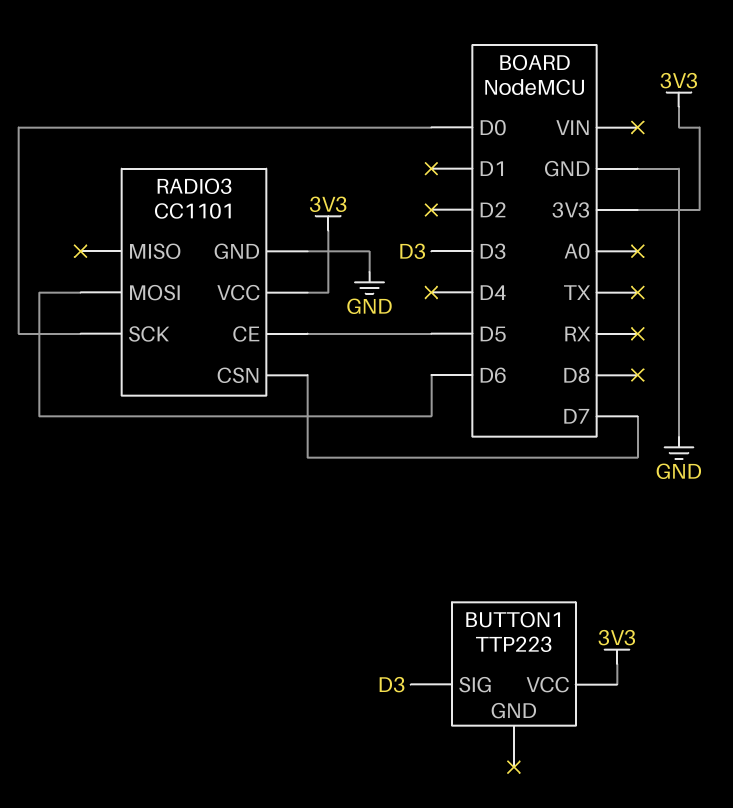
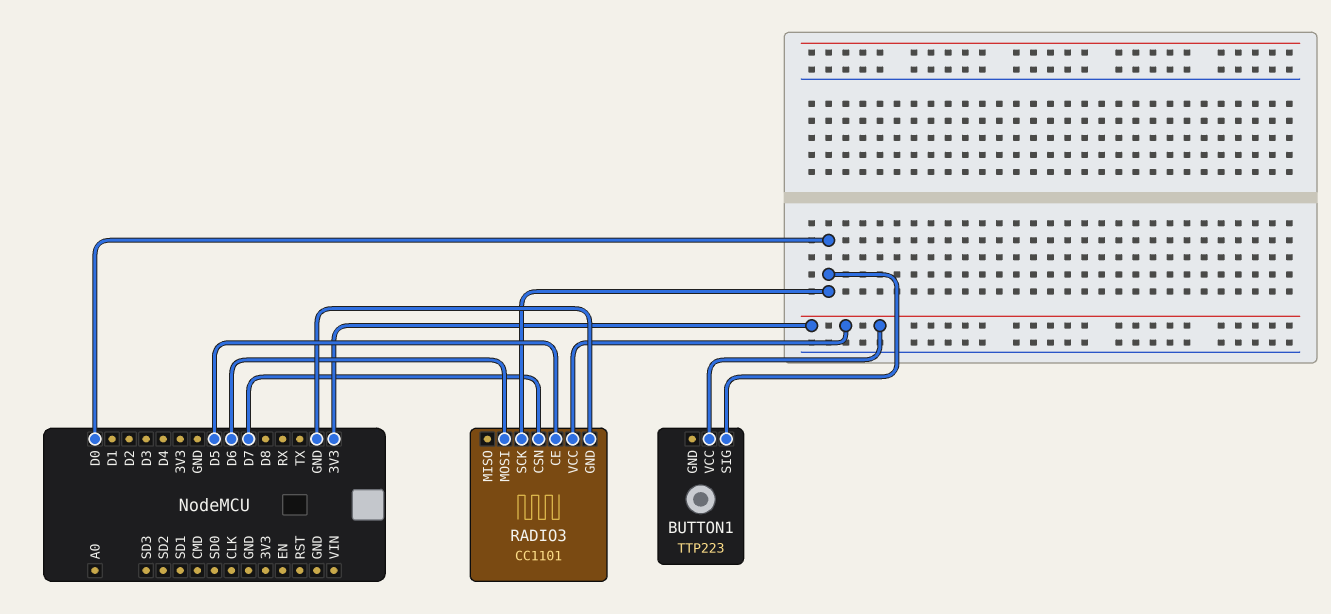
BUTTON1 pin SIG: D3 -> D0

